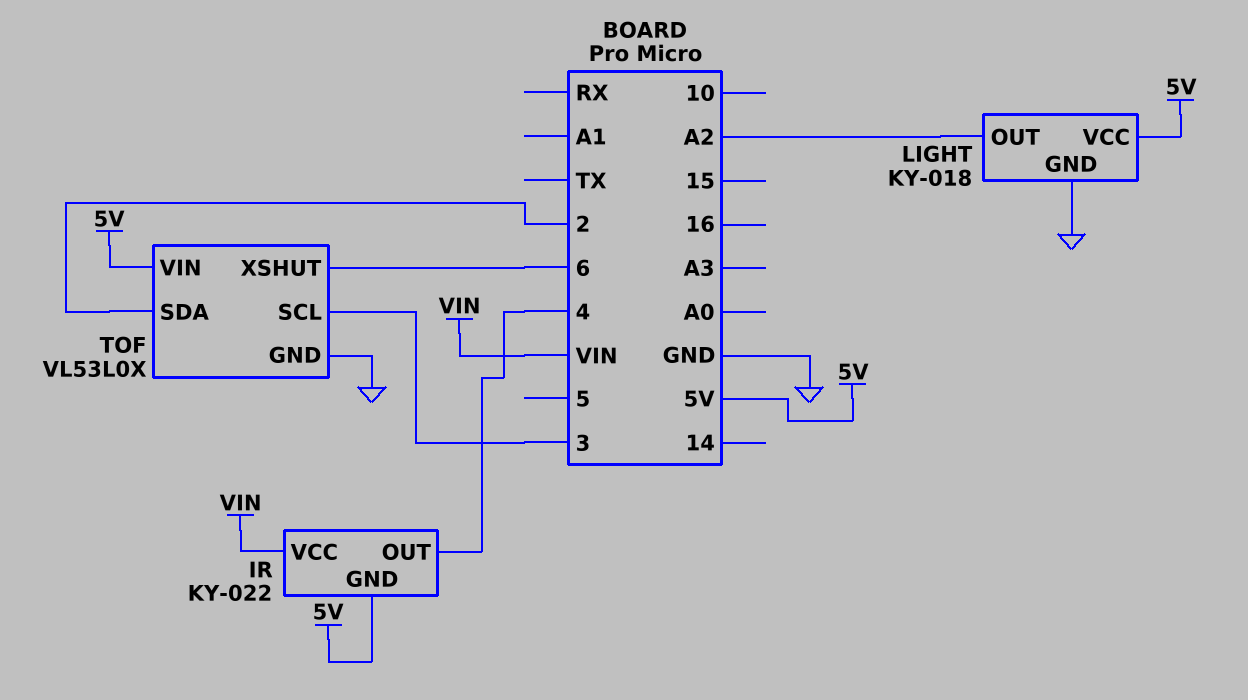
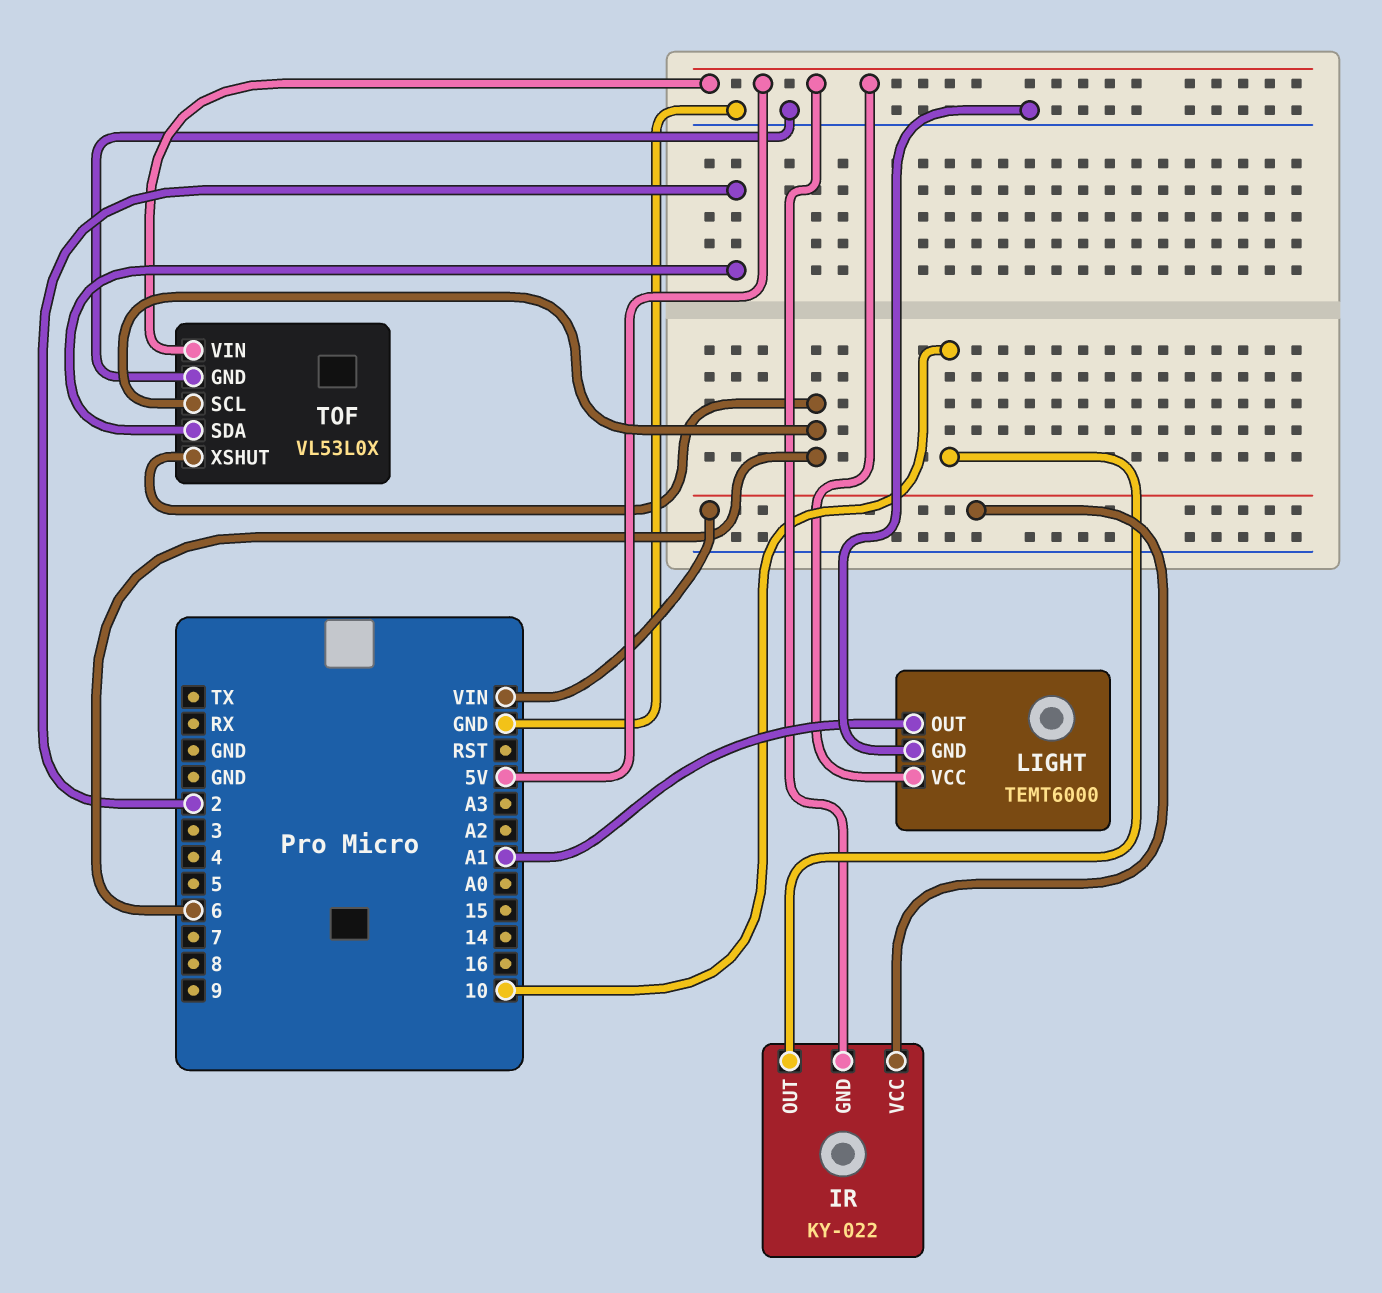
IR pin OUT: 4 -> 10
LIGHT: KY-018 -> TEMT6000
LIGHT pin OUT: A2 -> A1
TOF pin SCL: 3 -> 6

